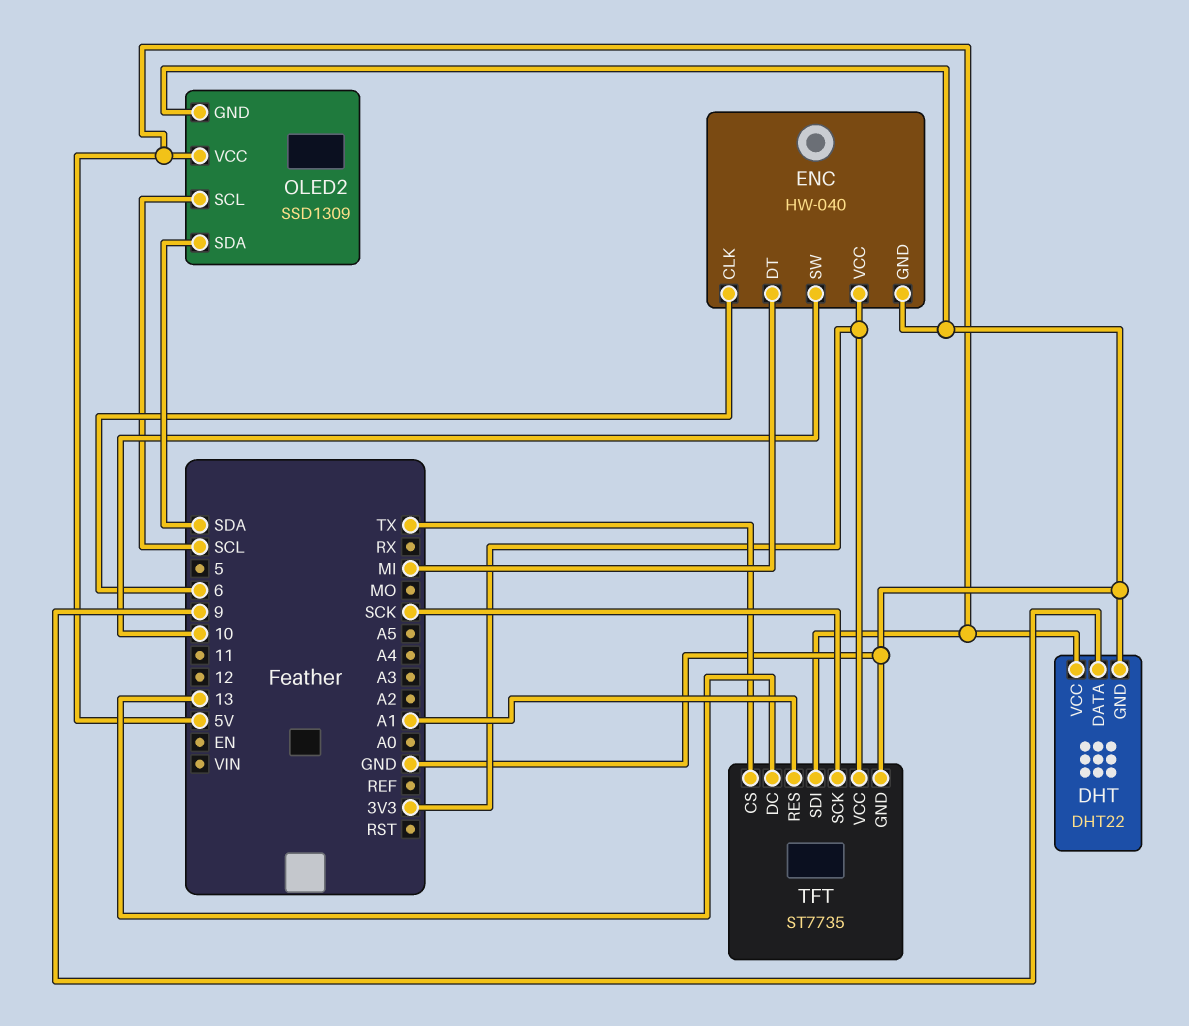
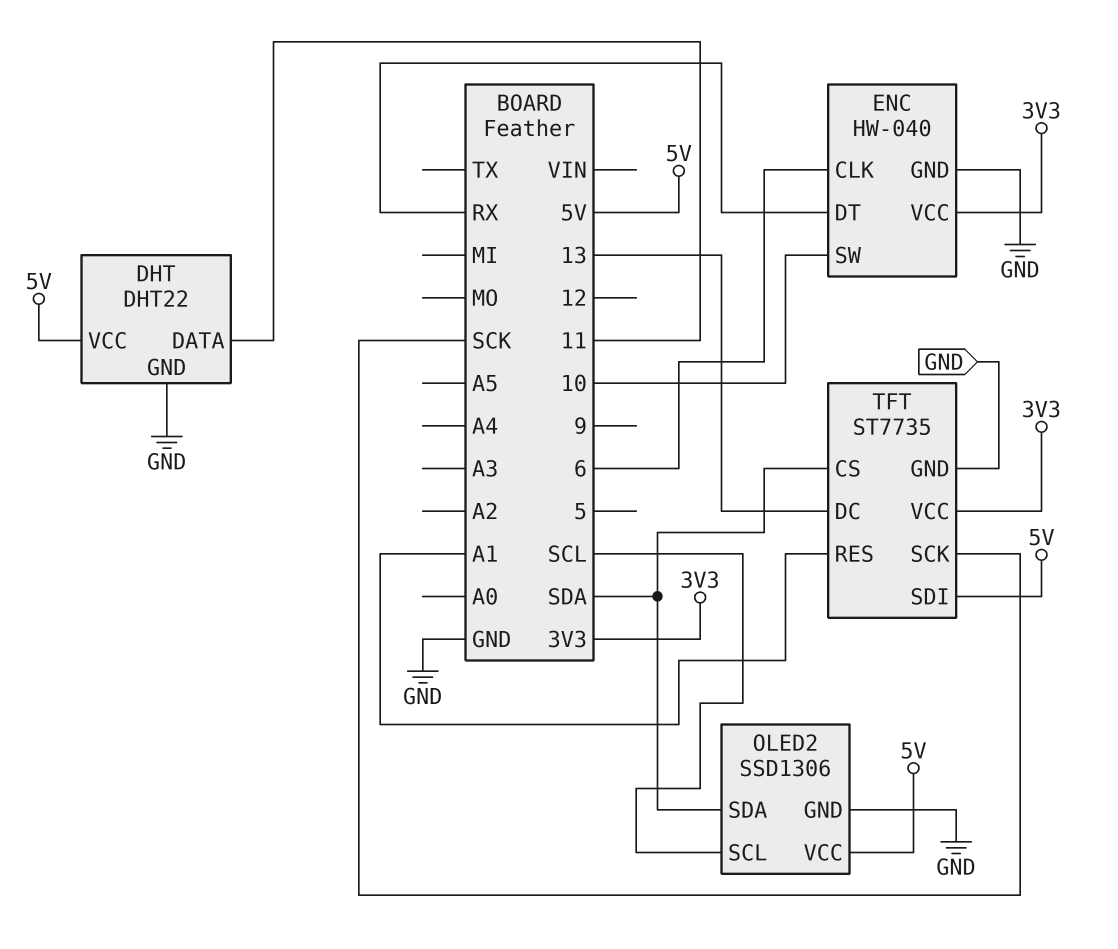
DHT pin DATA: 9 -> 11
ENC pin DT: MI -> RX
OLED2: SSD1309 -> SSD1306
TFT pin CS: TX -> SDA

